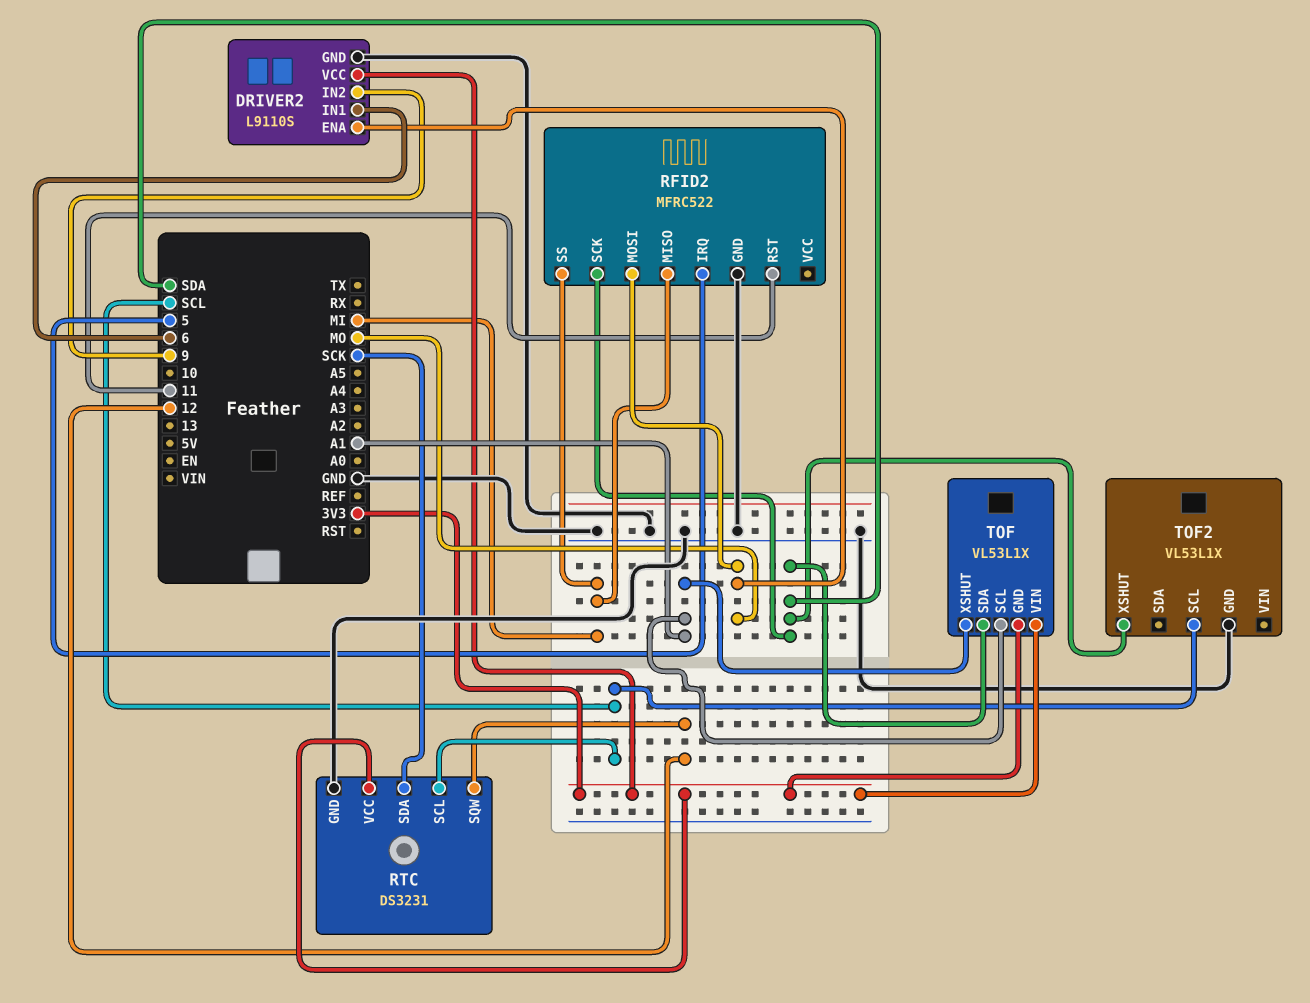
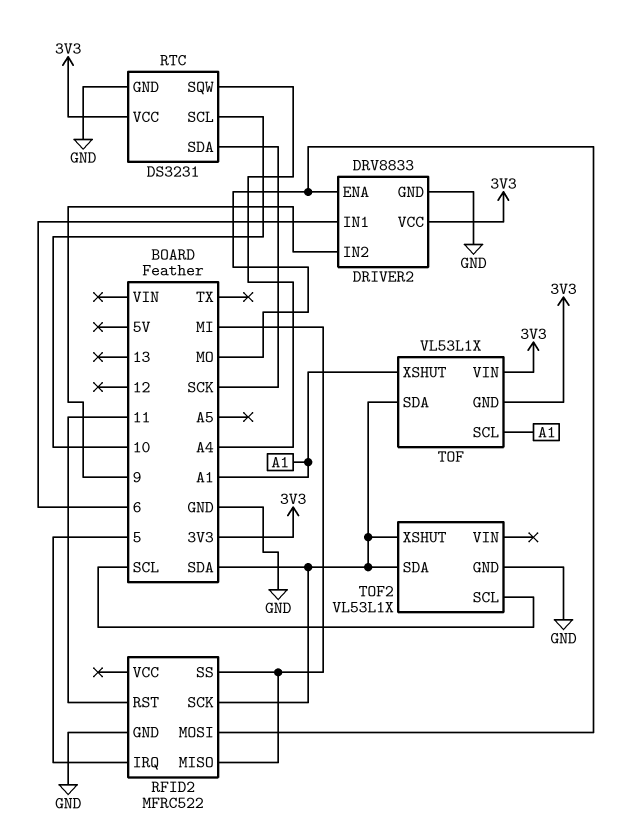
DRIVER2: L9110S -> DRV8833
RTC pin SCL: SCL -> 10
RTC pin SQW: 12 -> A4
TOF2 pin SDA: none -> SDA

